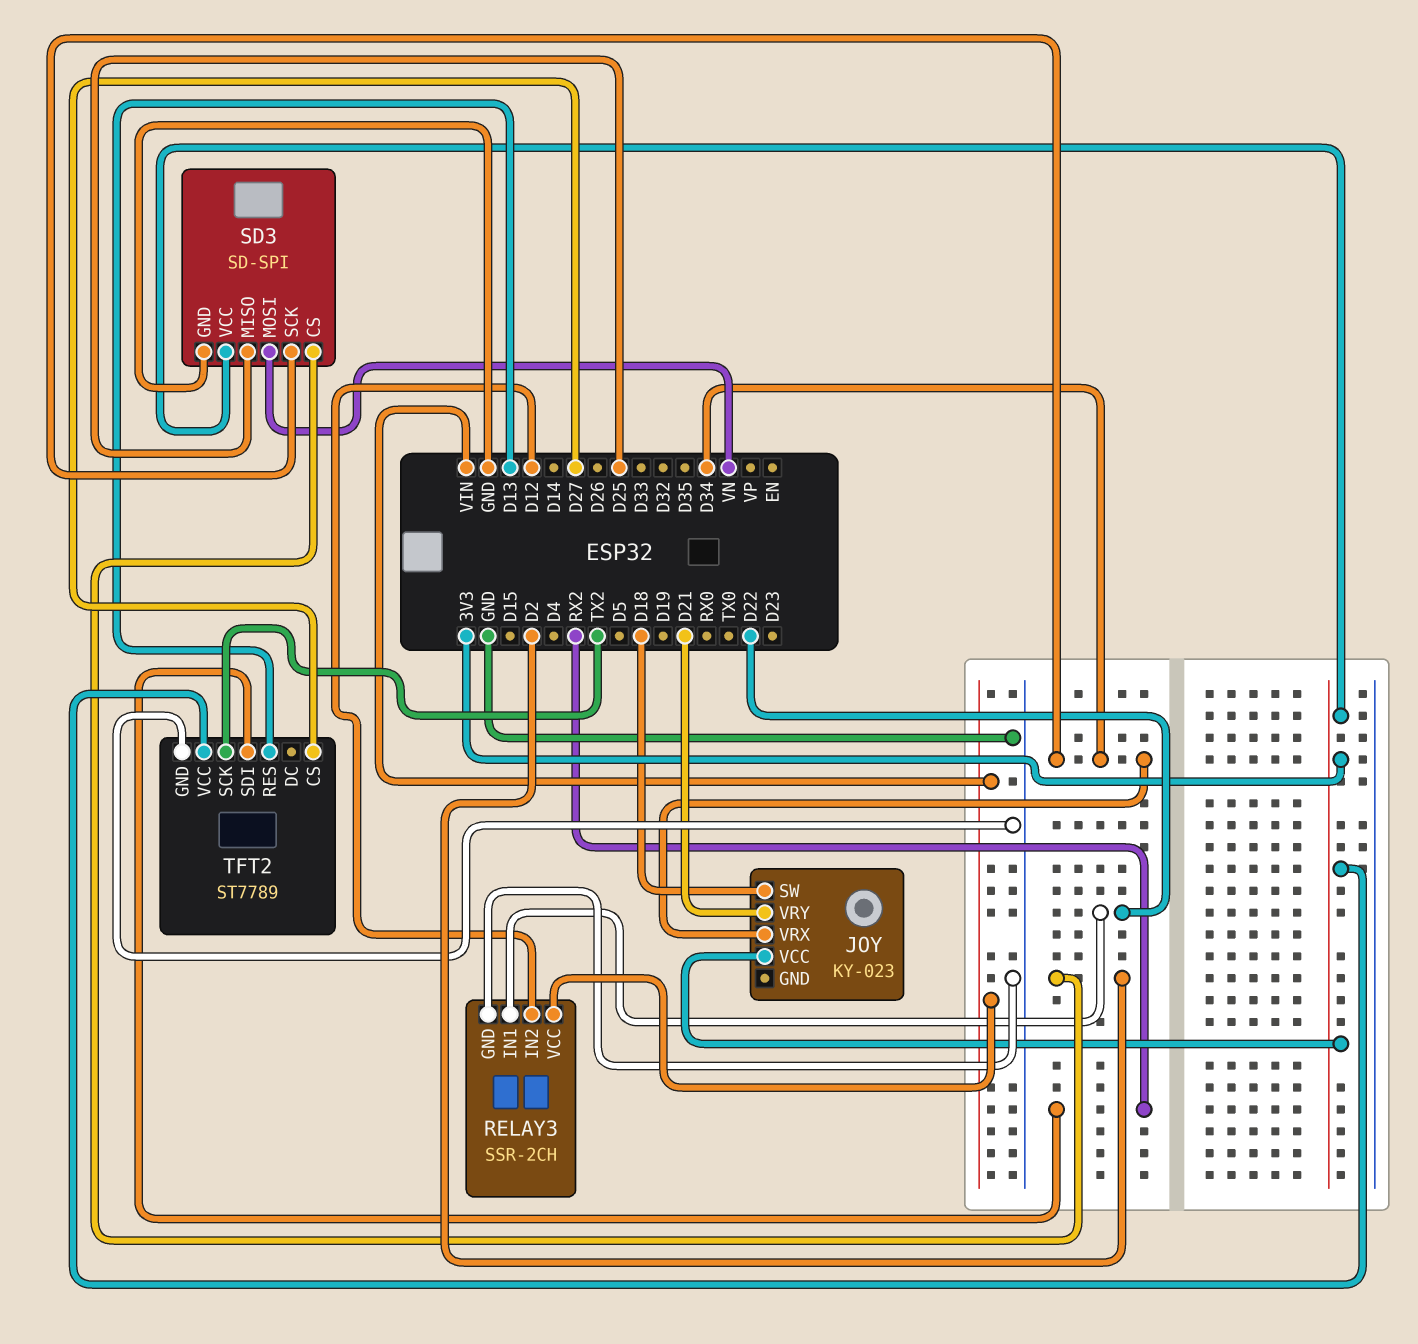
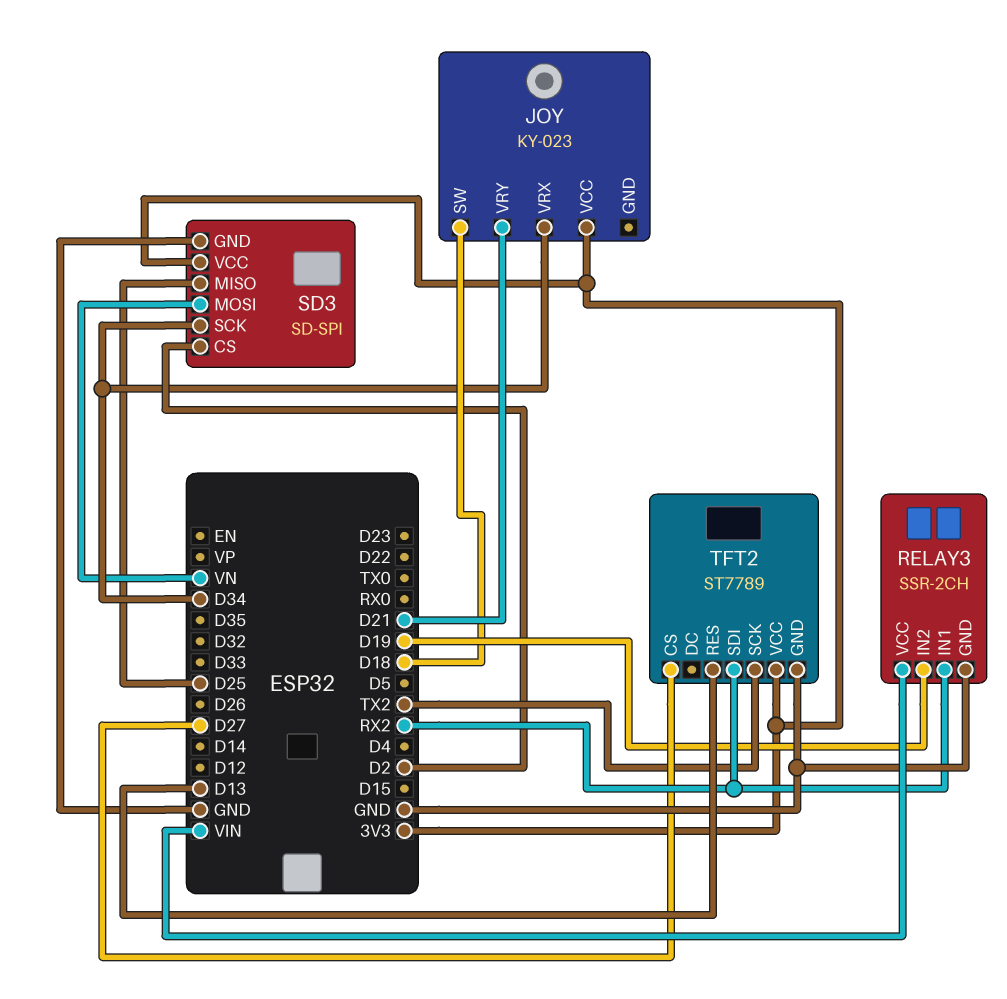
RELAY3 pin IN1: D22 -> RX2
RELAY3 pin IN2: D12 -> D19

